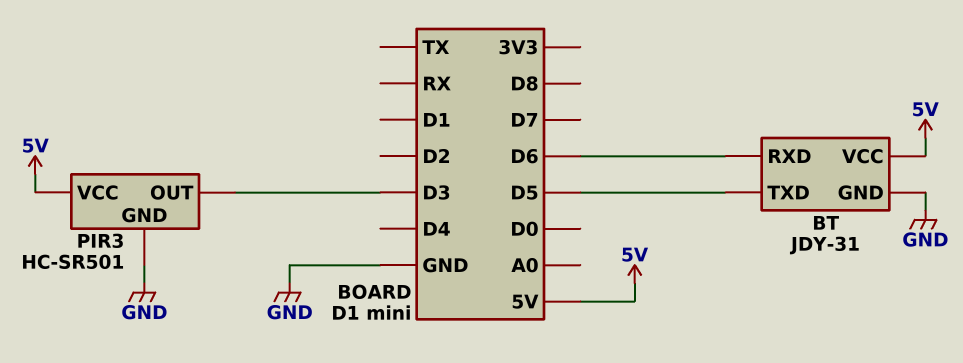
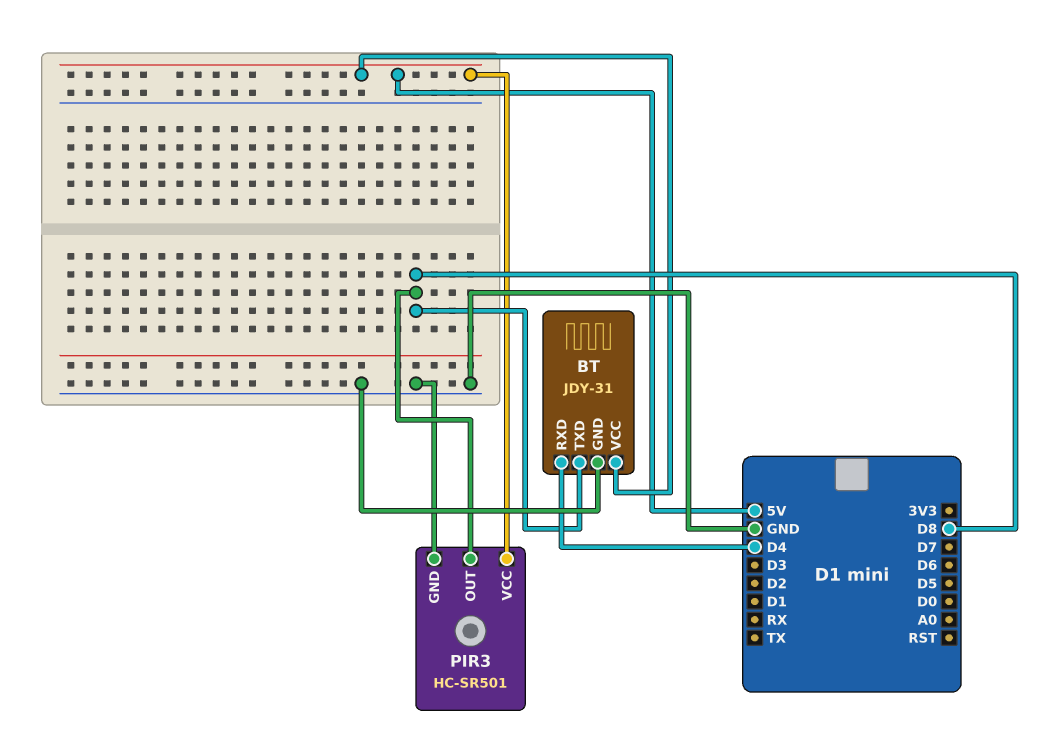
BT pin RXD: D6 -> D4
BT pin TXD: D5 -> D8
PIR3 pin OUT: D3 -> D8

